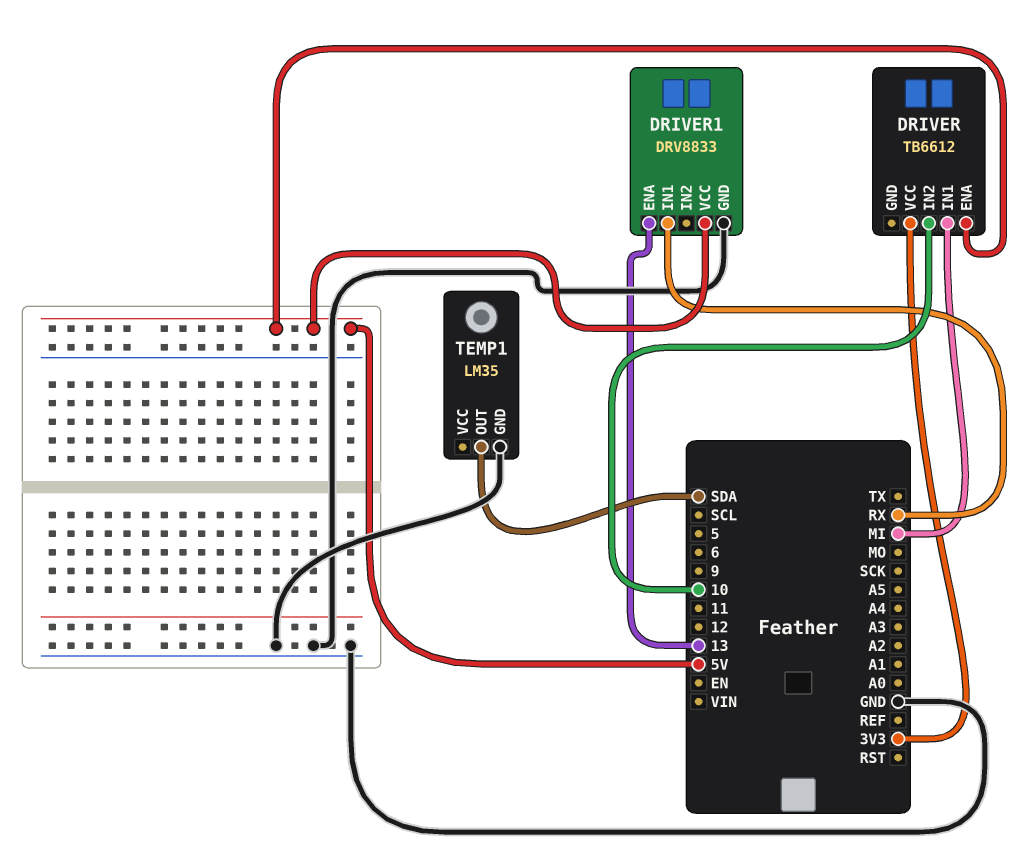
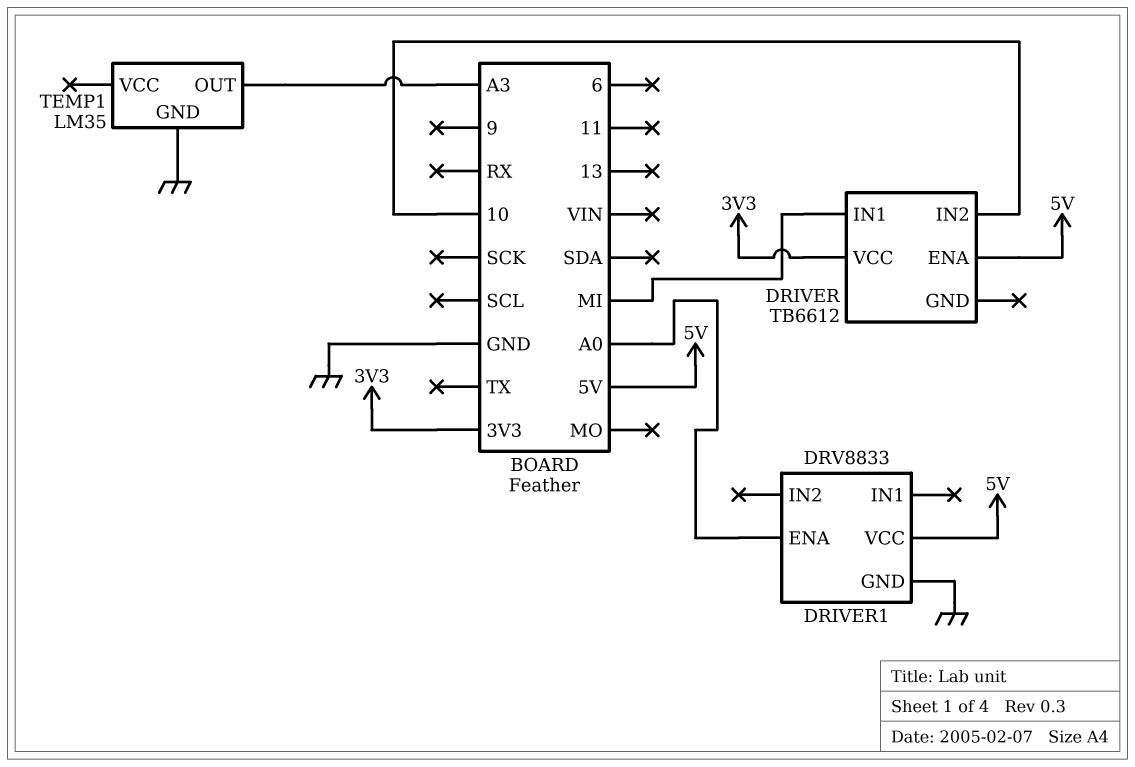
DRIVER1 pin ENA: 13 -> A0
DRIVER1 pin IN1: RX -> none
TEMP1 pin OUT: SDA -> A3

